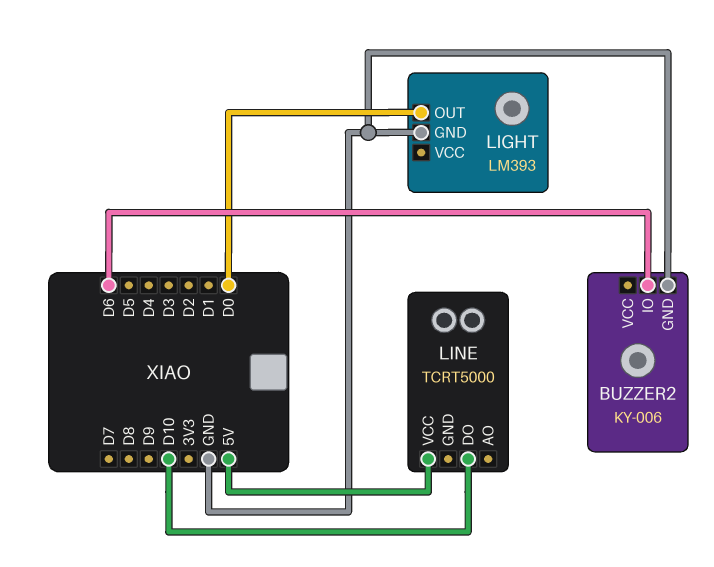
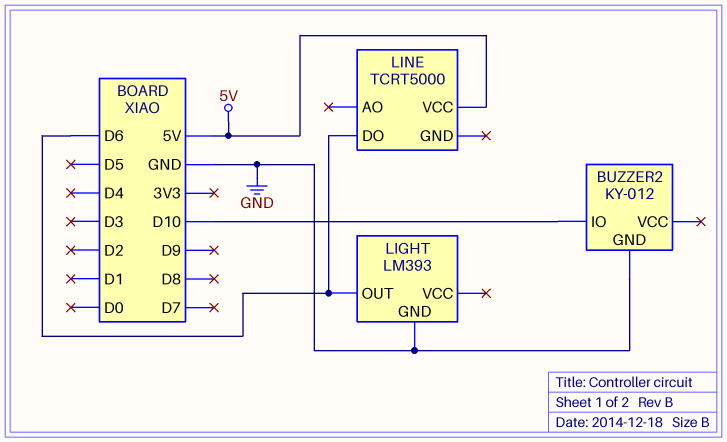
BUZZER2: KY-006 -> KY-012
BUZZER2 pin IO: D6 -> D10
LIGHT pin OUT: D0 -> D6
LINE pin DO: D10 -> D6

